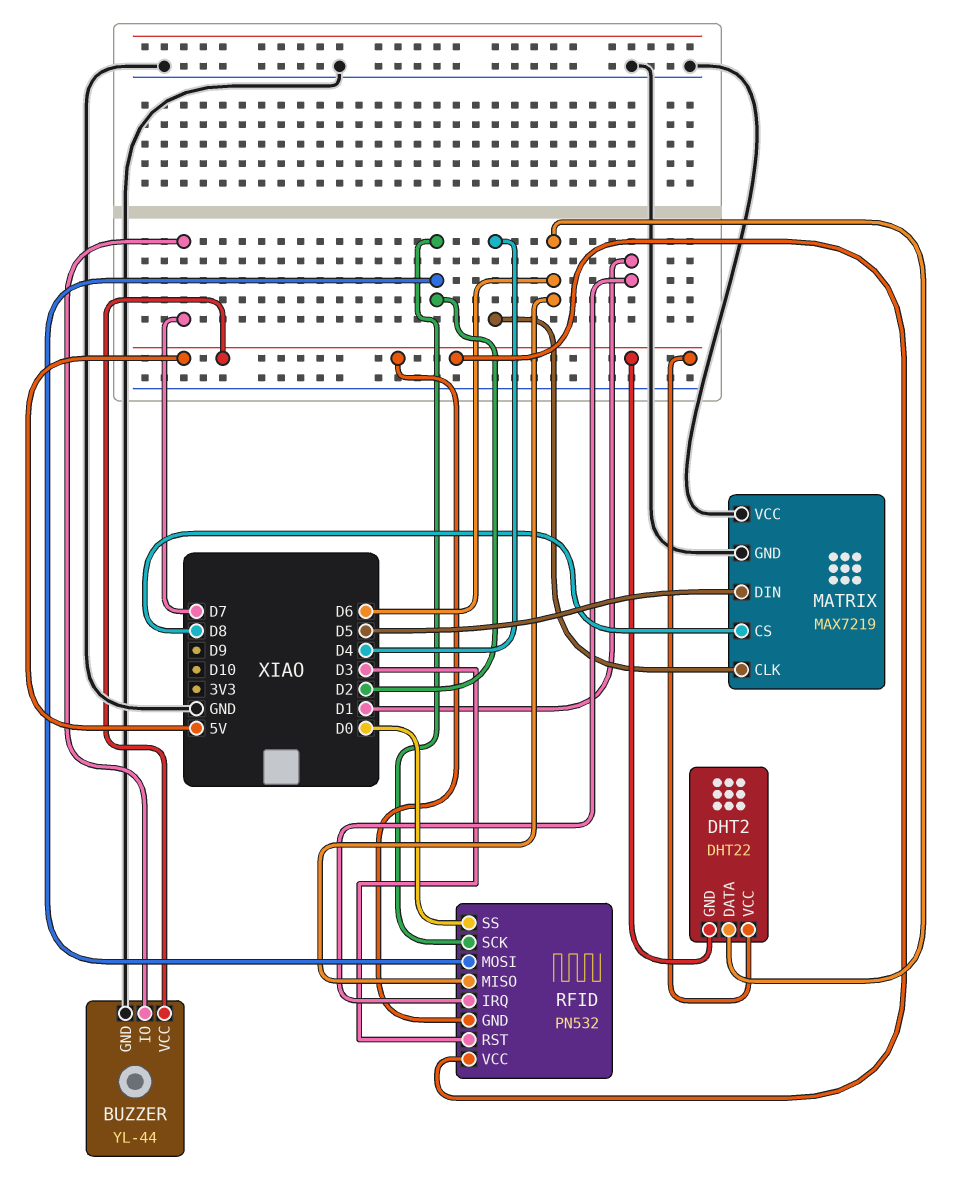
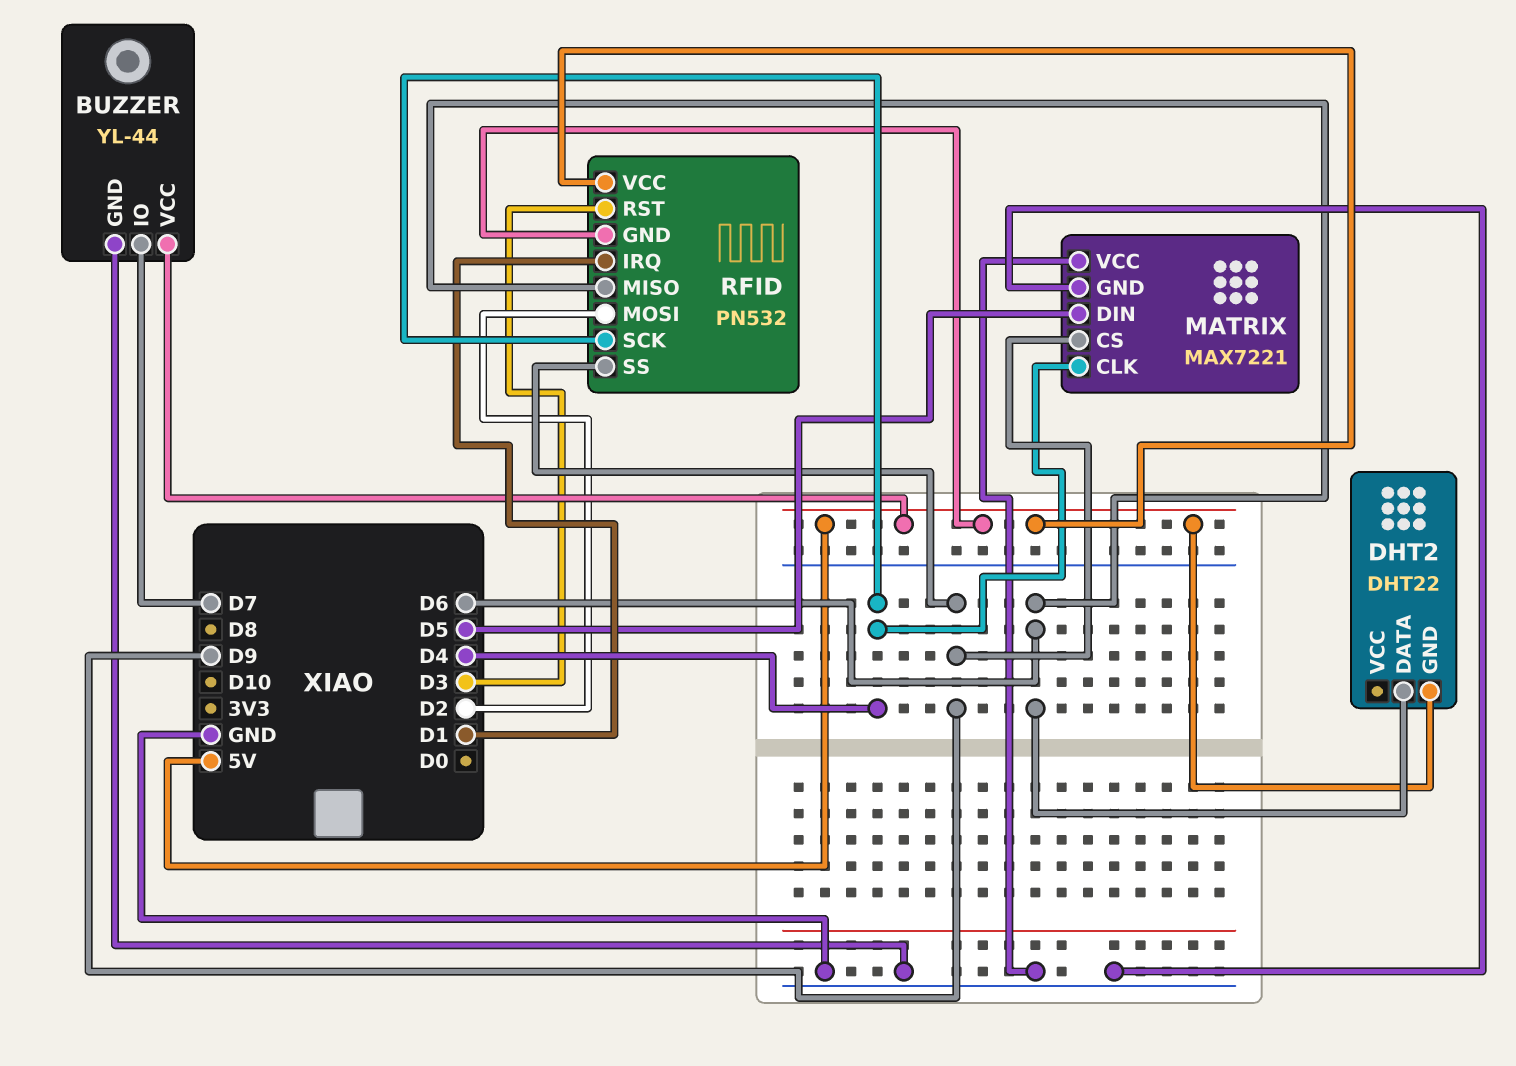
DHT2 pin VCC: 5V -> none
MATRIX: MAX7219 -> MAX7221
MATRIX pin CS: D8 -> D9
RFID pin SCK: D2 -> D4
RFID pin SS: D0 -> D9

